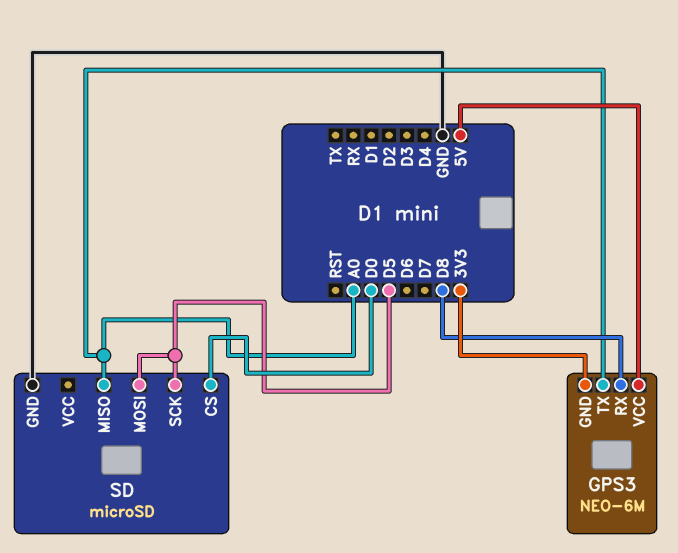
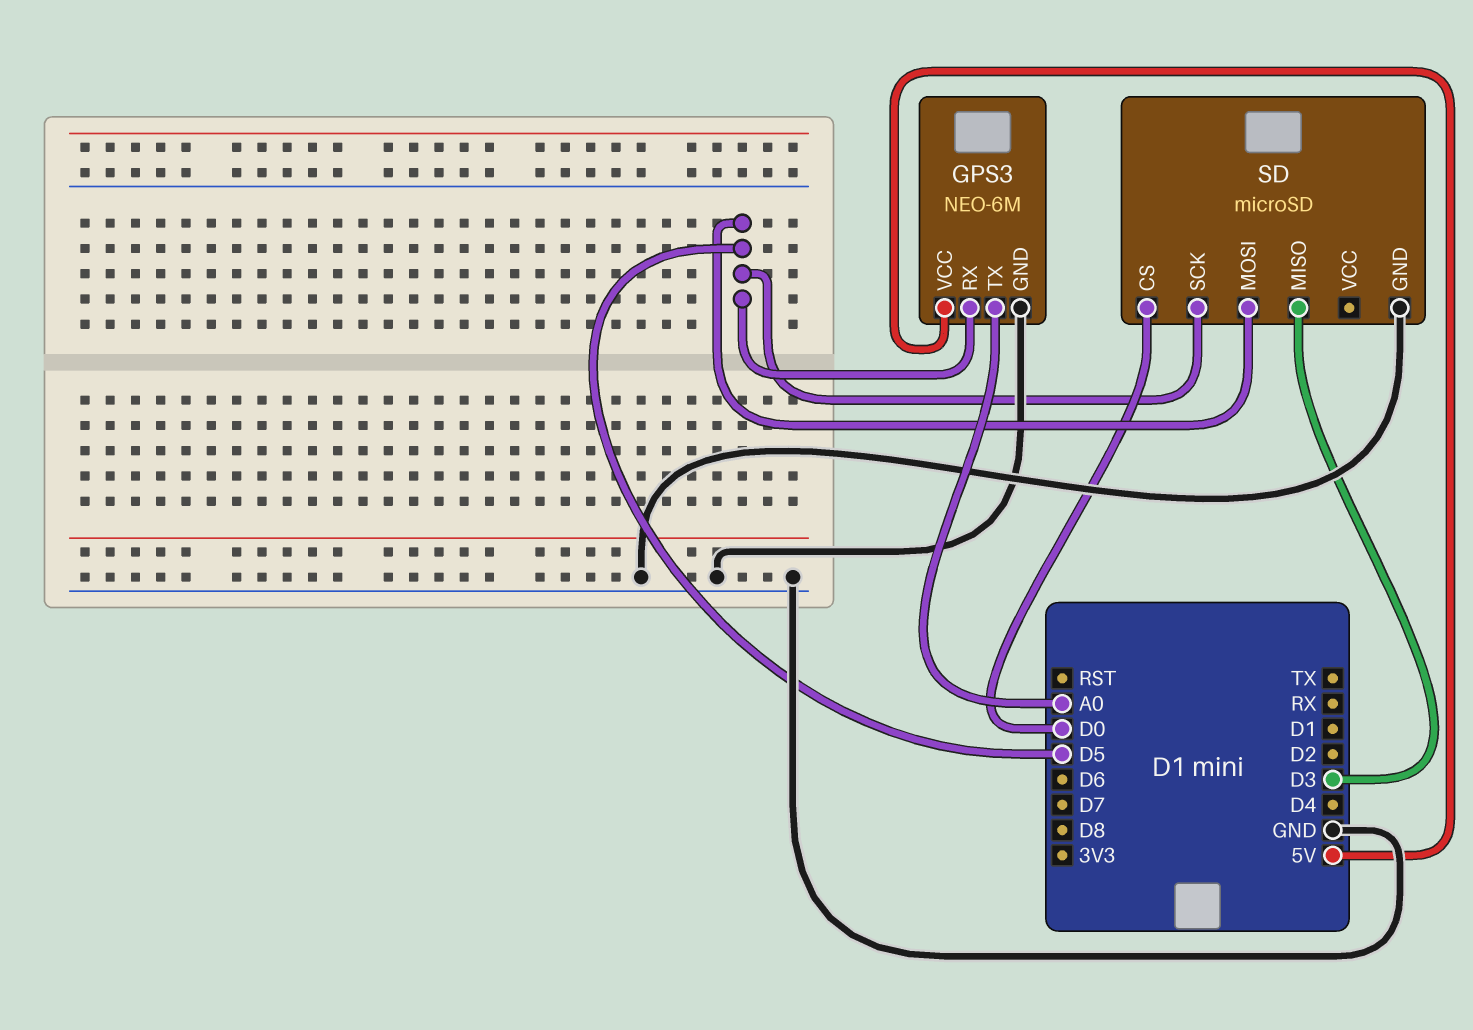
GPS3 pin GND: 3V3 -> GND
GPS3 pin RX: D8 -> D5
SD pin MISO: A0 -> D3

